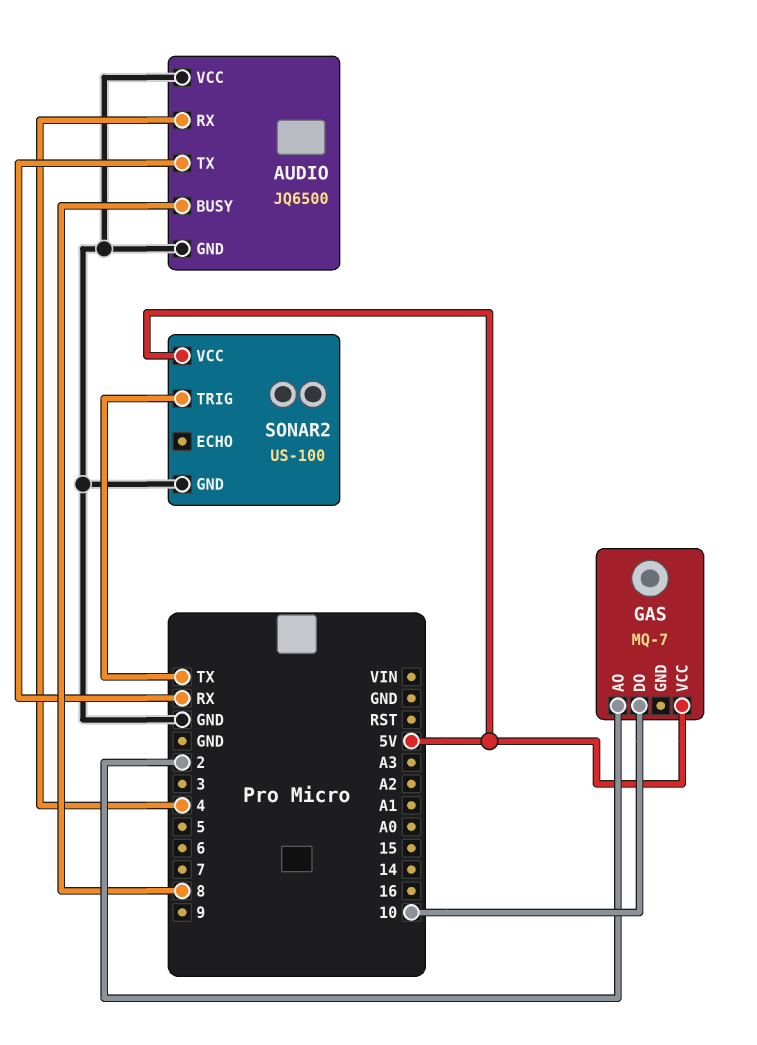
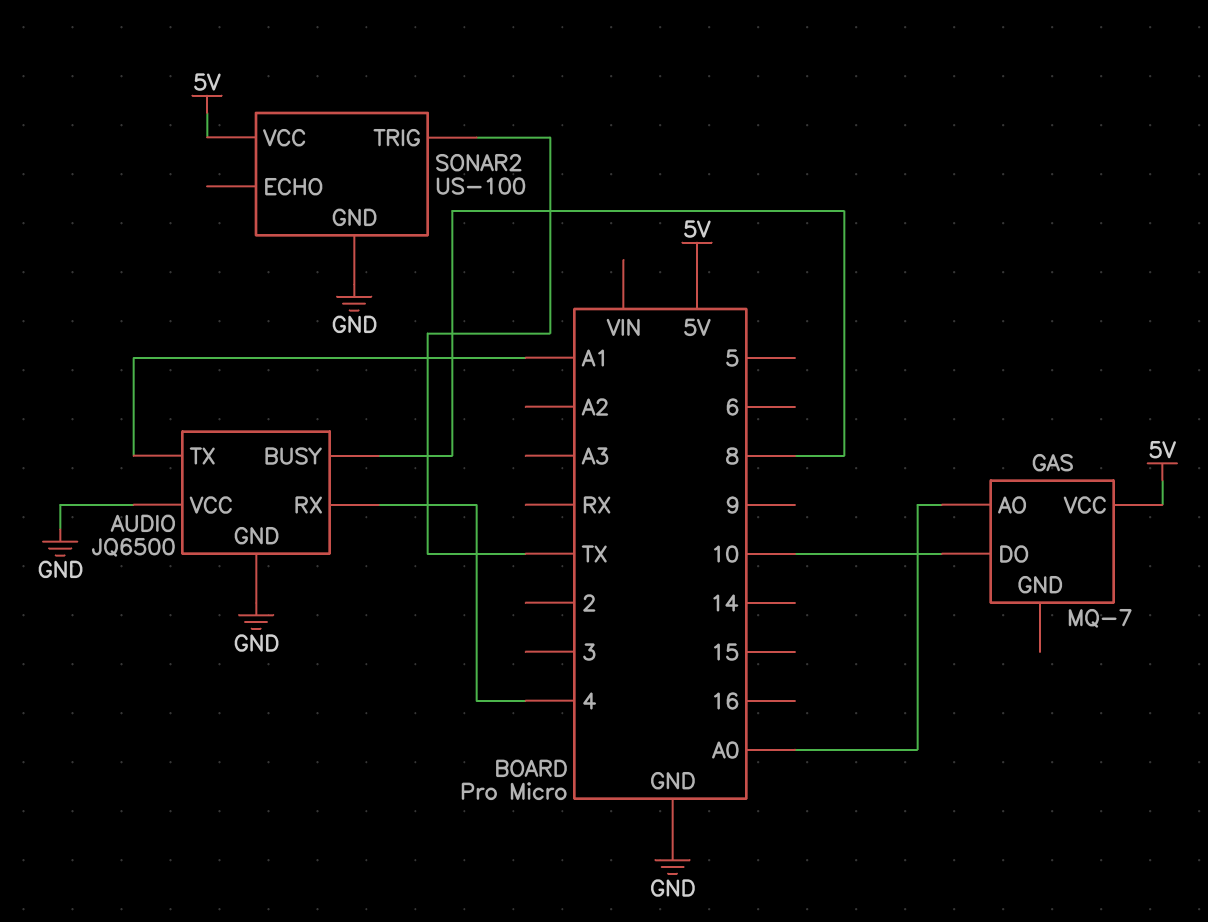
AUDIO pin TX: RX -> A1
GAS pin AO: 2 -> A0

